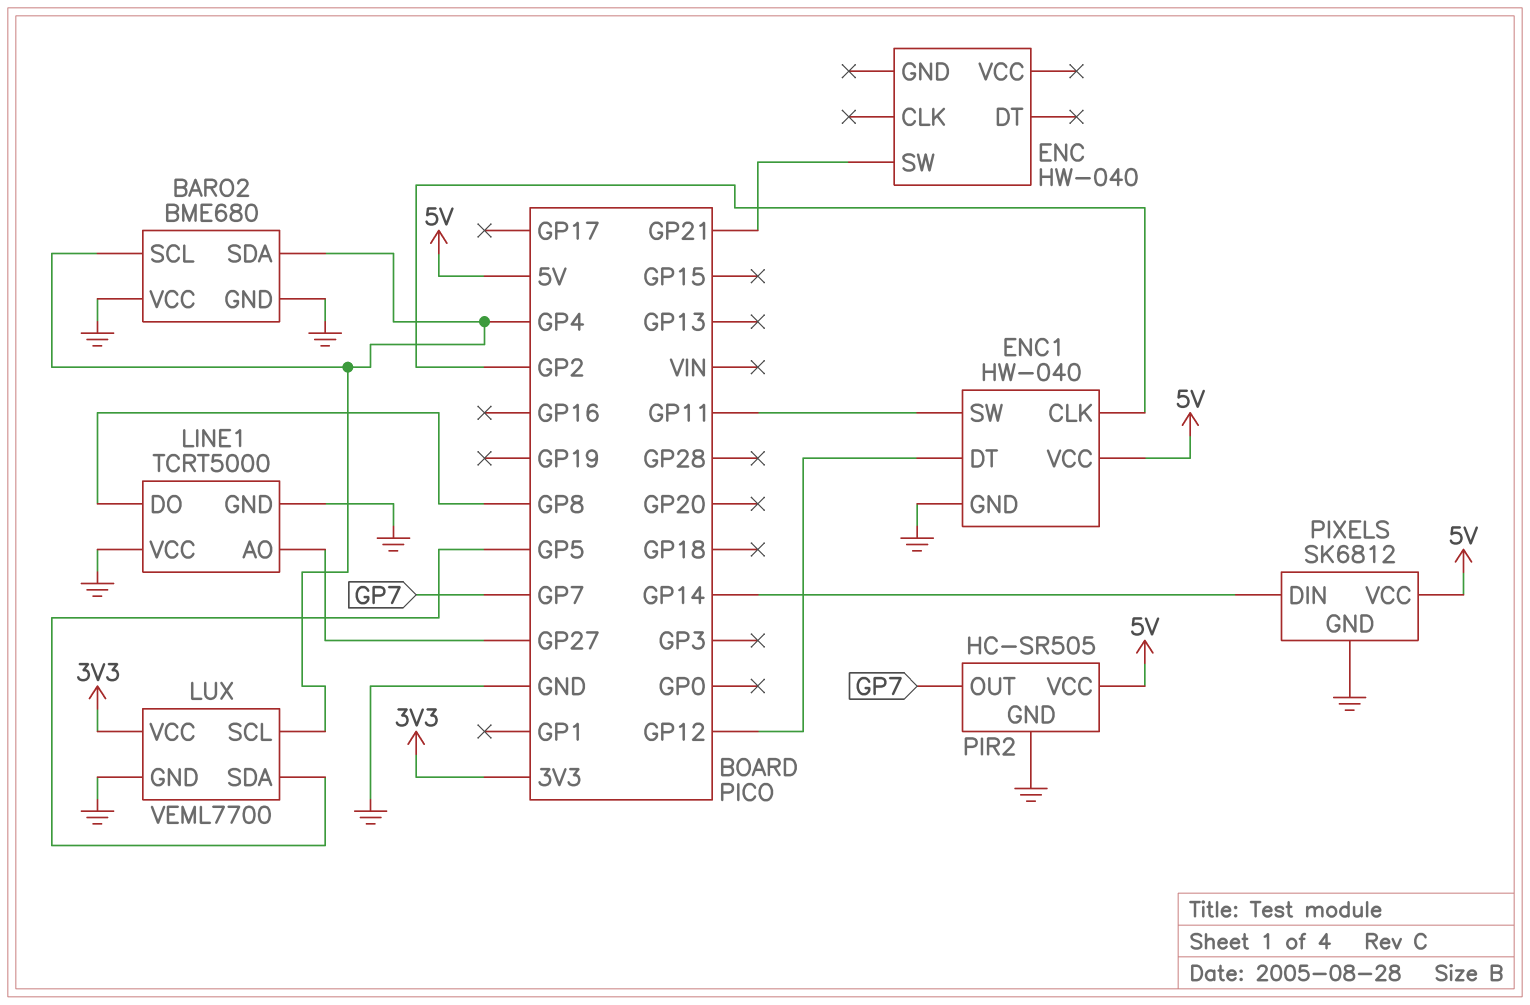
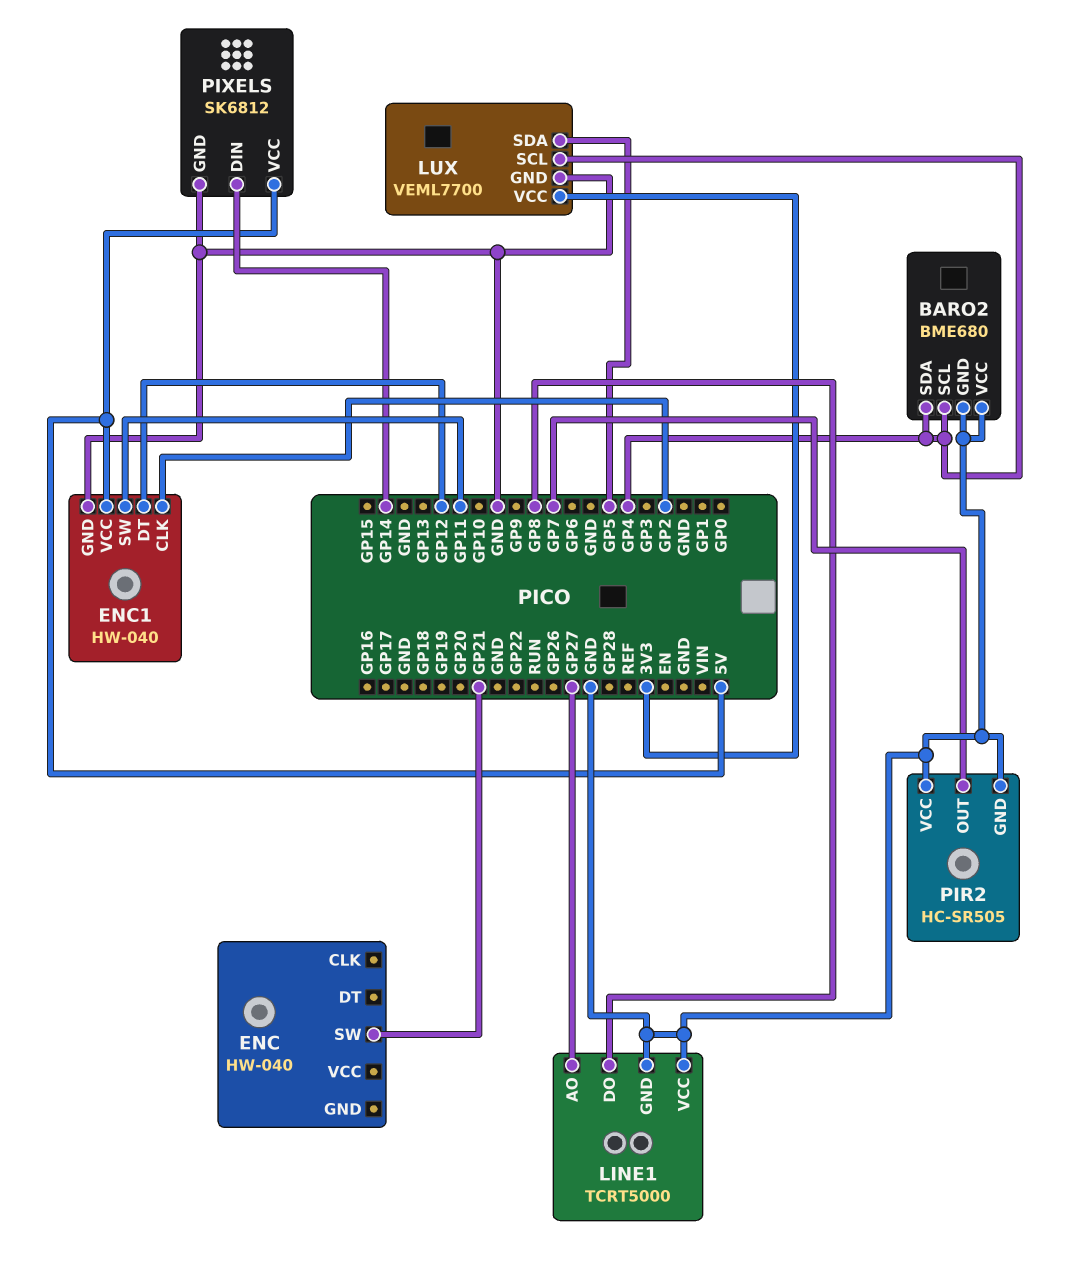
PIR2 pin VCC: 5V -> GND

